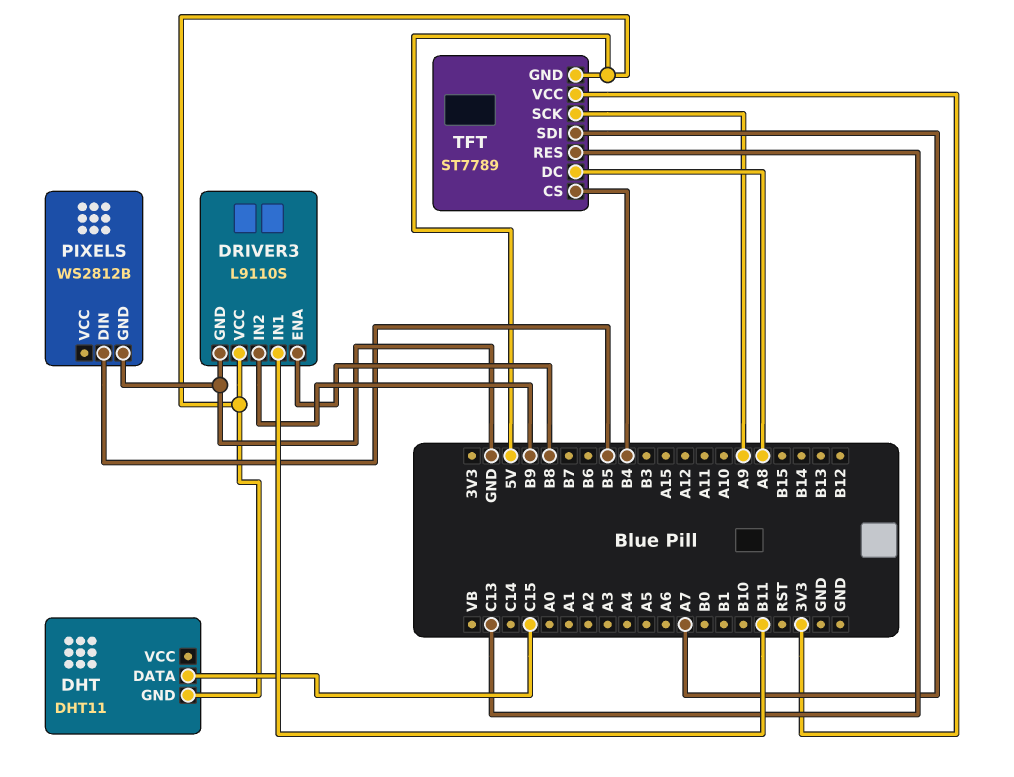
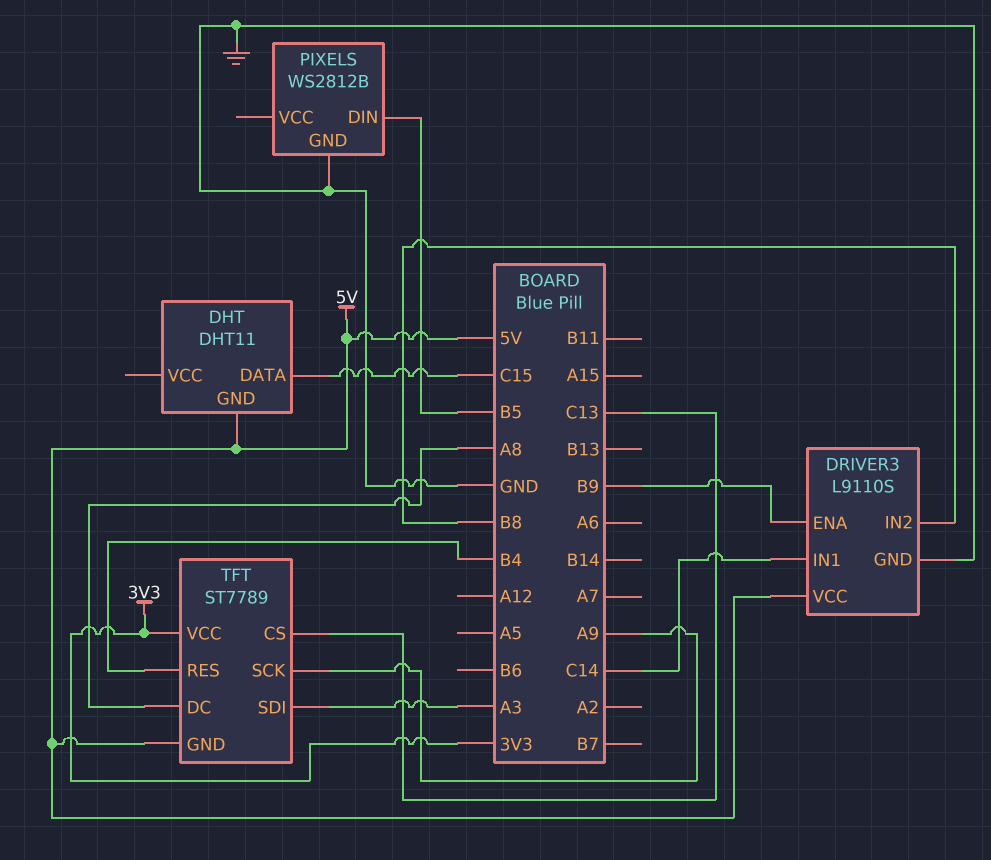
DRIVER3 pin ENA: B8 -> B9
DRIVER3 pin IN1: B11 -> C14
DRIVER3 pin IN2: B9 -> B8
TFT pin CS: B4 -> C13
TFT pin RES: C13 -> B4
TFT pin SDI: A7 -> A3

